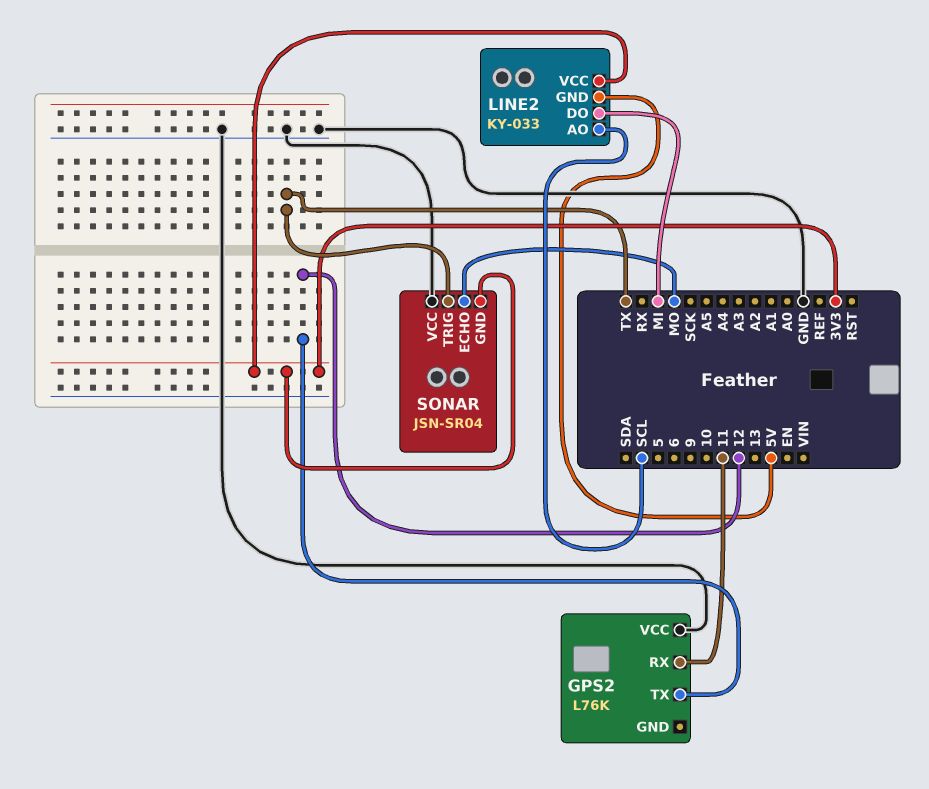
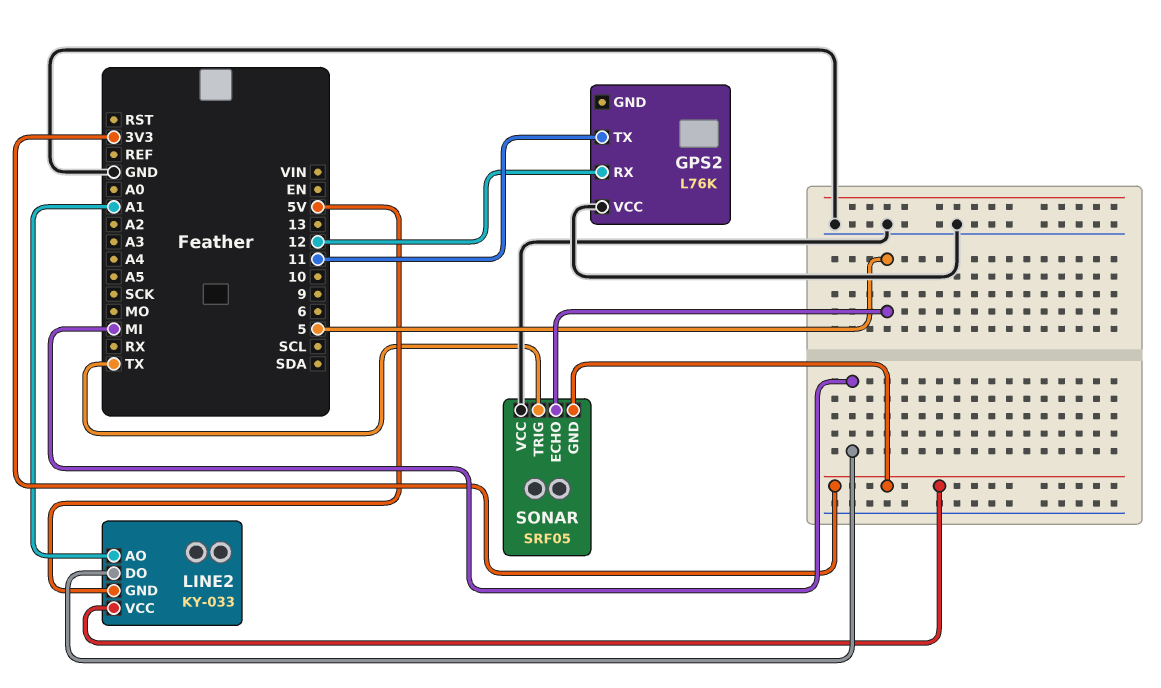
GPS2 pin RX: 11 -> 12
GPS2 pin TX: 12 -> 11
LINE2 pin AO: SCL -> A1
SONAR: JSN-SR04 -> SRF05
SONAR pin ECHO: MO -> 5

